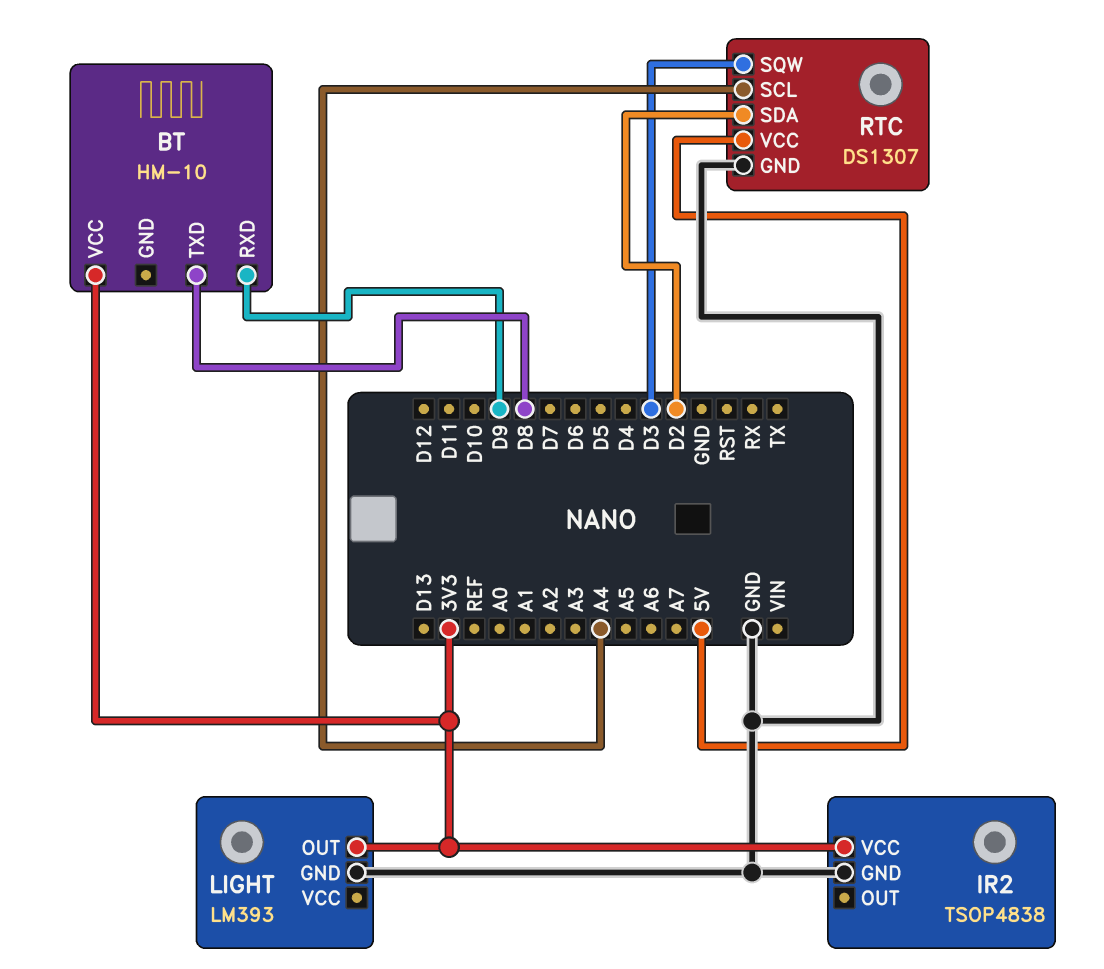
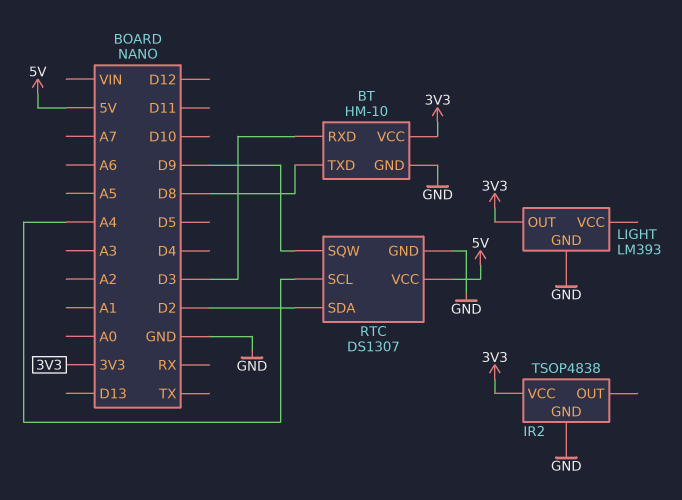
BT pin GND: none -> GND
BT pin RXD: D9 -> D3
RTC pin SQW: D3 -> D9

